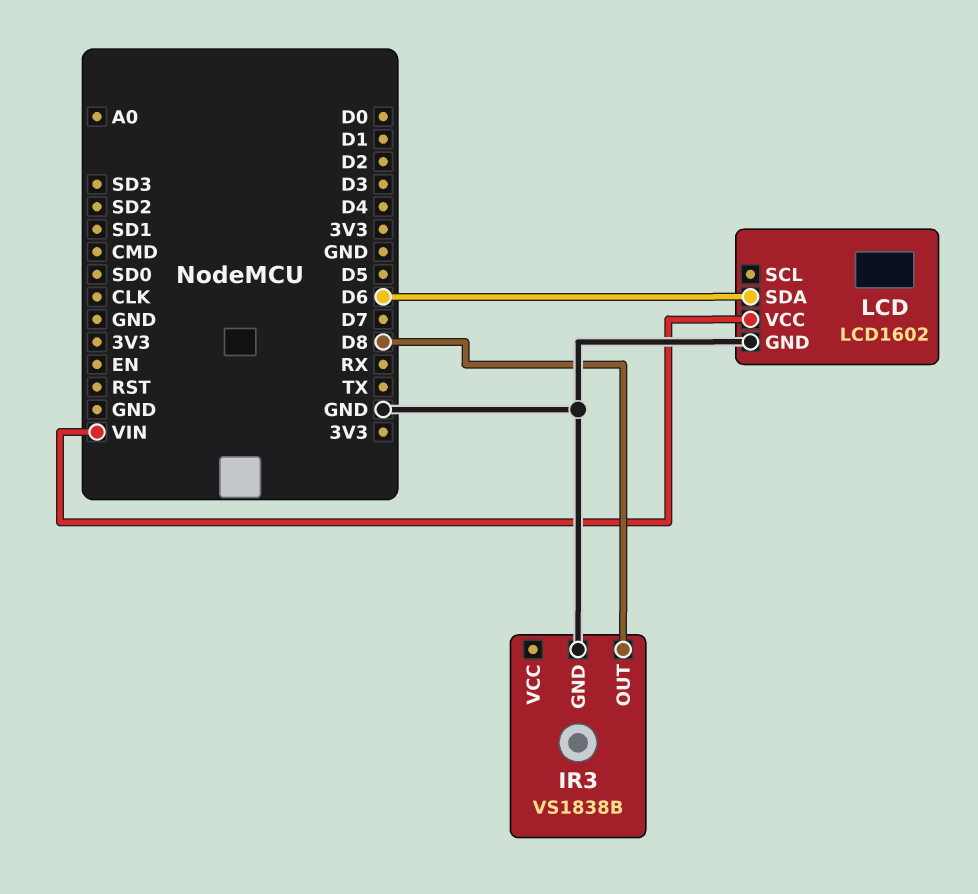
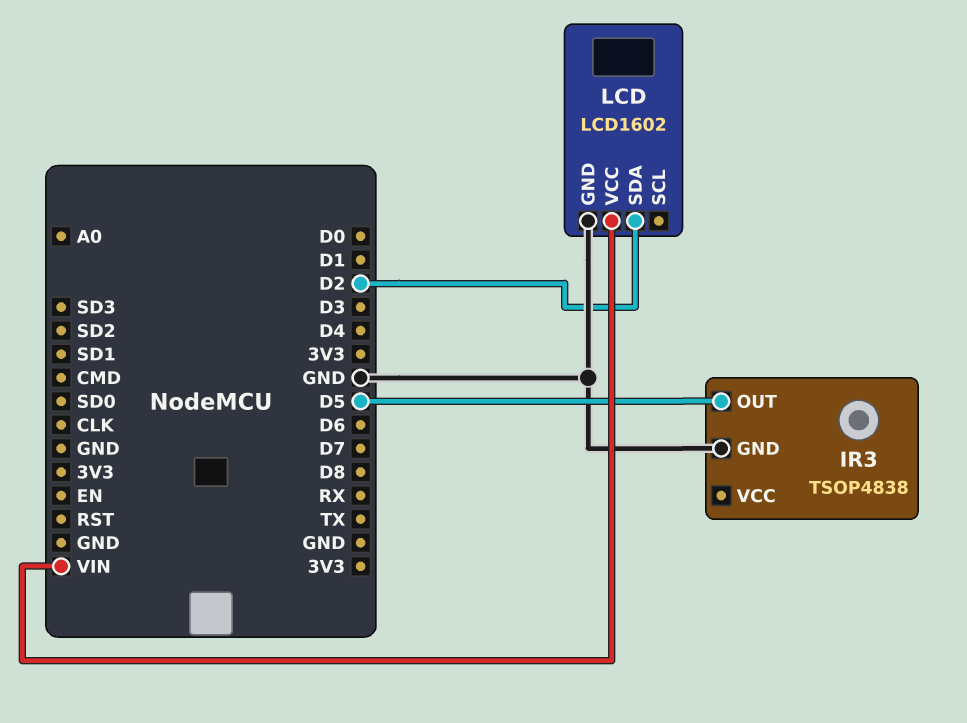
IR3: VS1838B -> TSOP4838
IR3 pin OUT: D8 -> D5
LCD pin SDA: D6 -> D2

